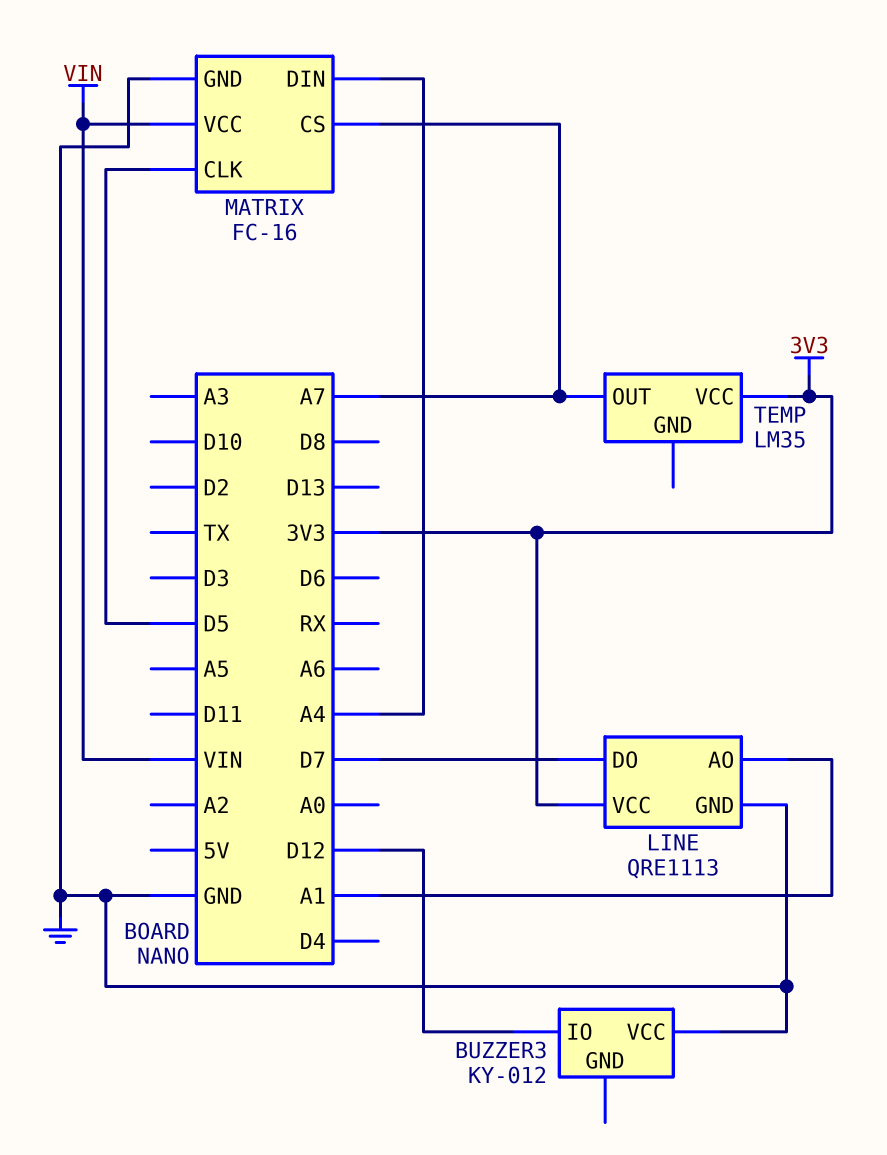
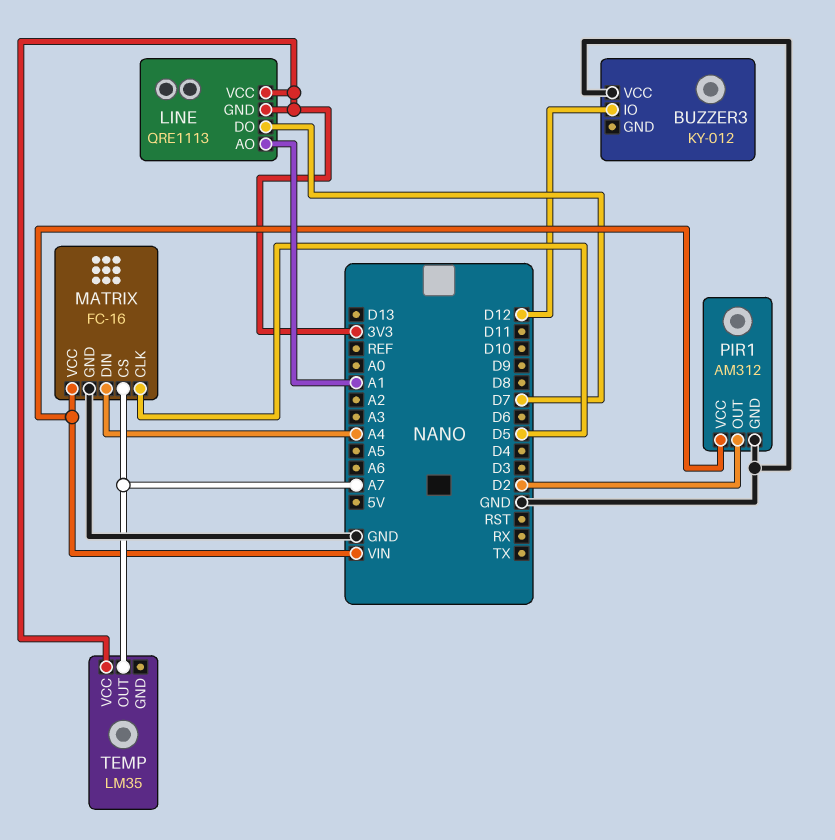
LINE pin GND: GND -> 3V3
PIR1: none -> AM312
PIR1 pin GND: none -> GND
PIR1 pin OUT: none -> D2
PIR1 pin VCC: none -> VIN

